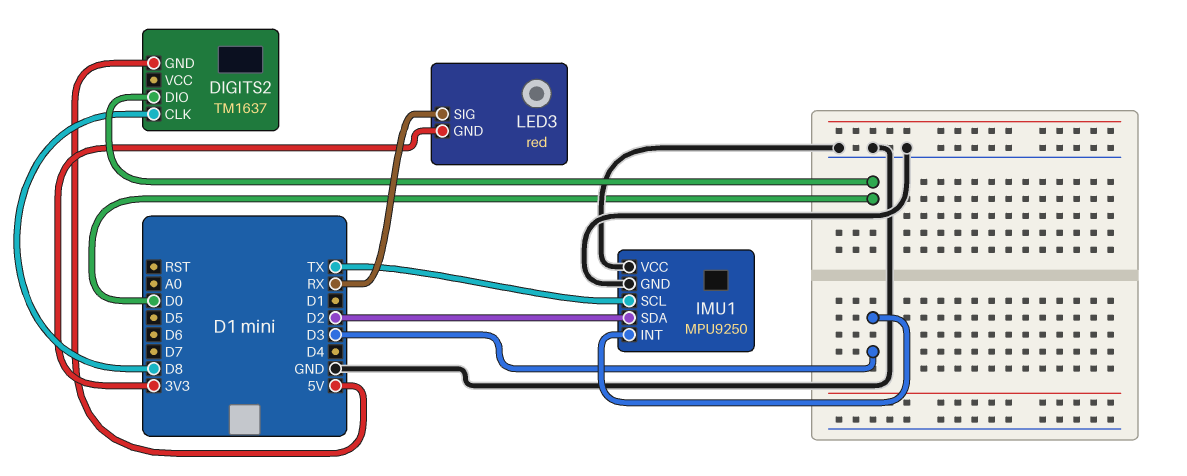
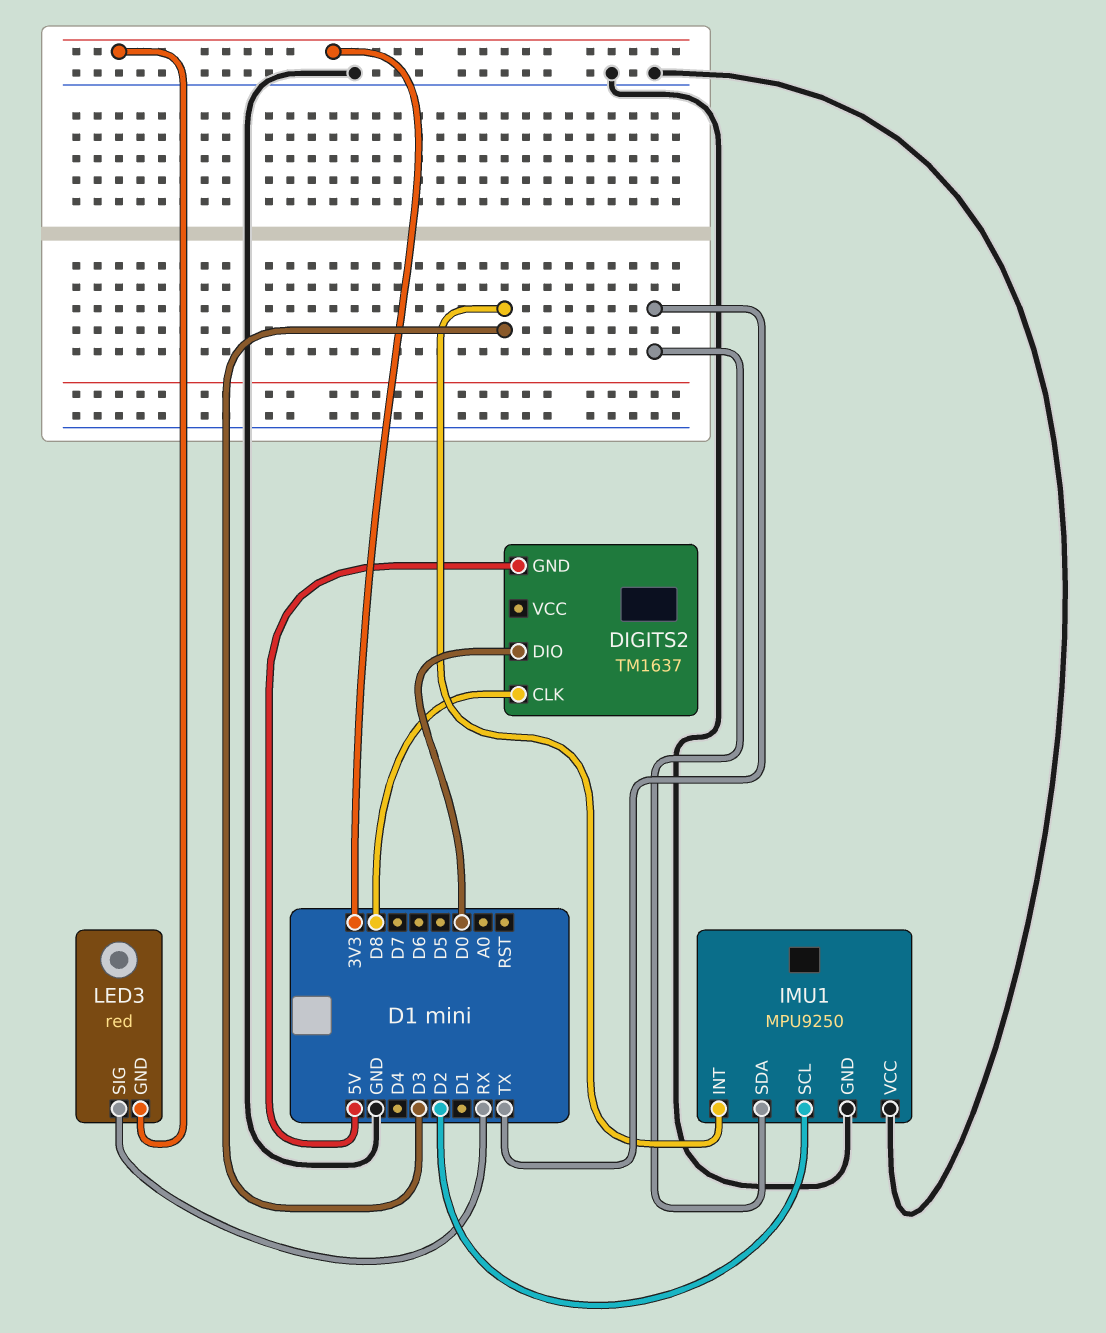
IMU1 pin SCL: TX -> D2
IMU1 pin SDA: D2 -> TX

